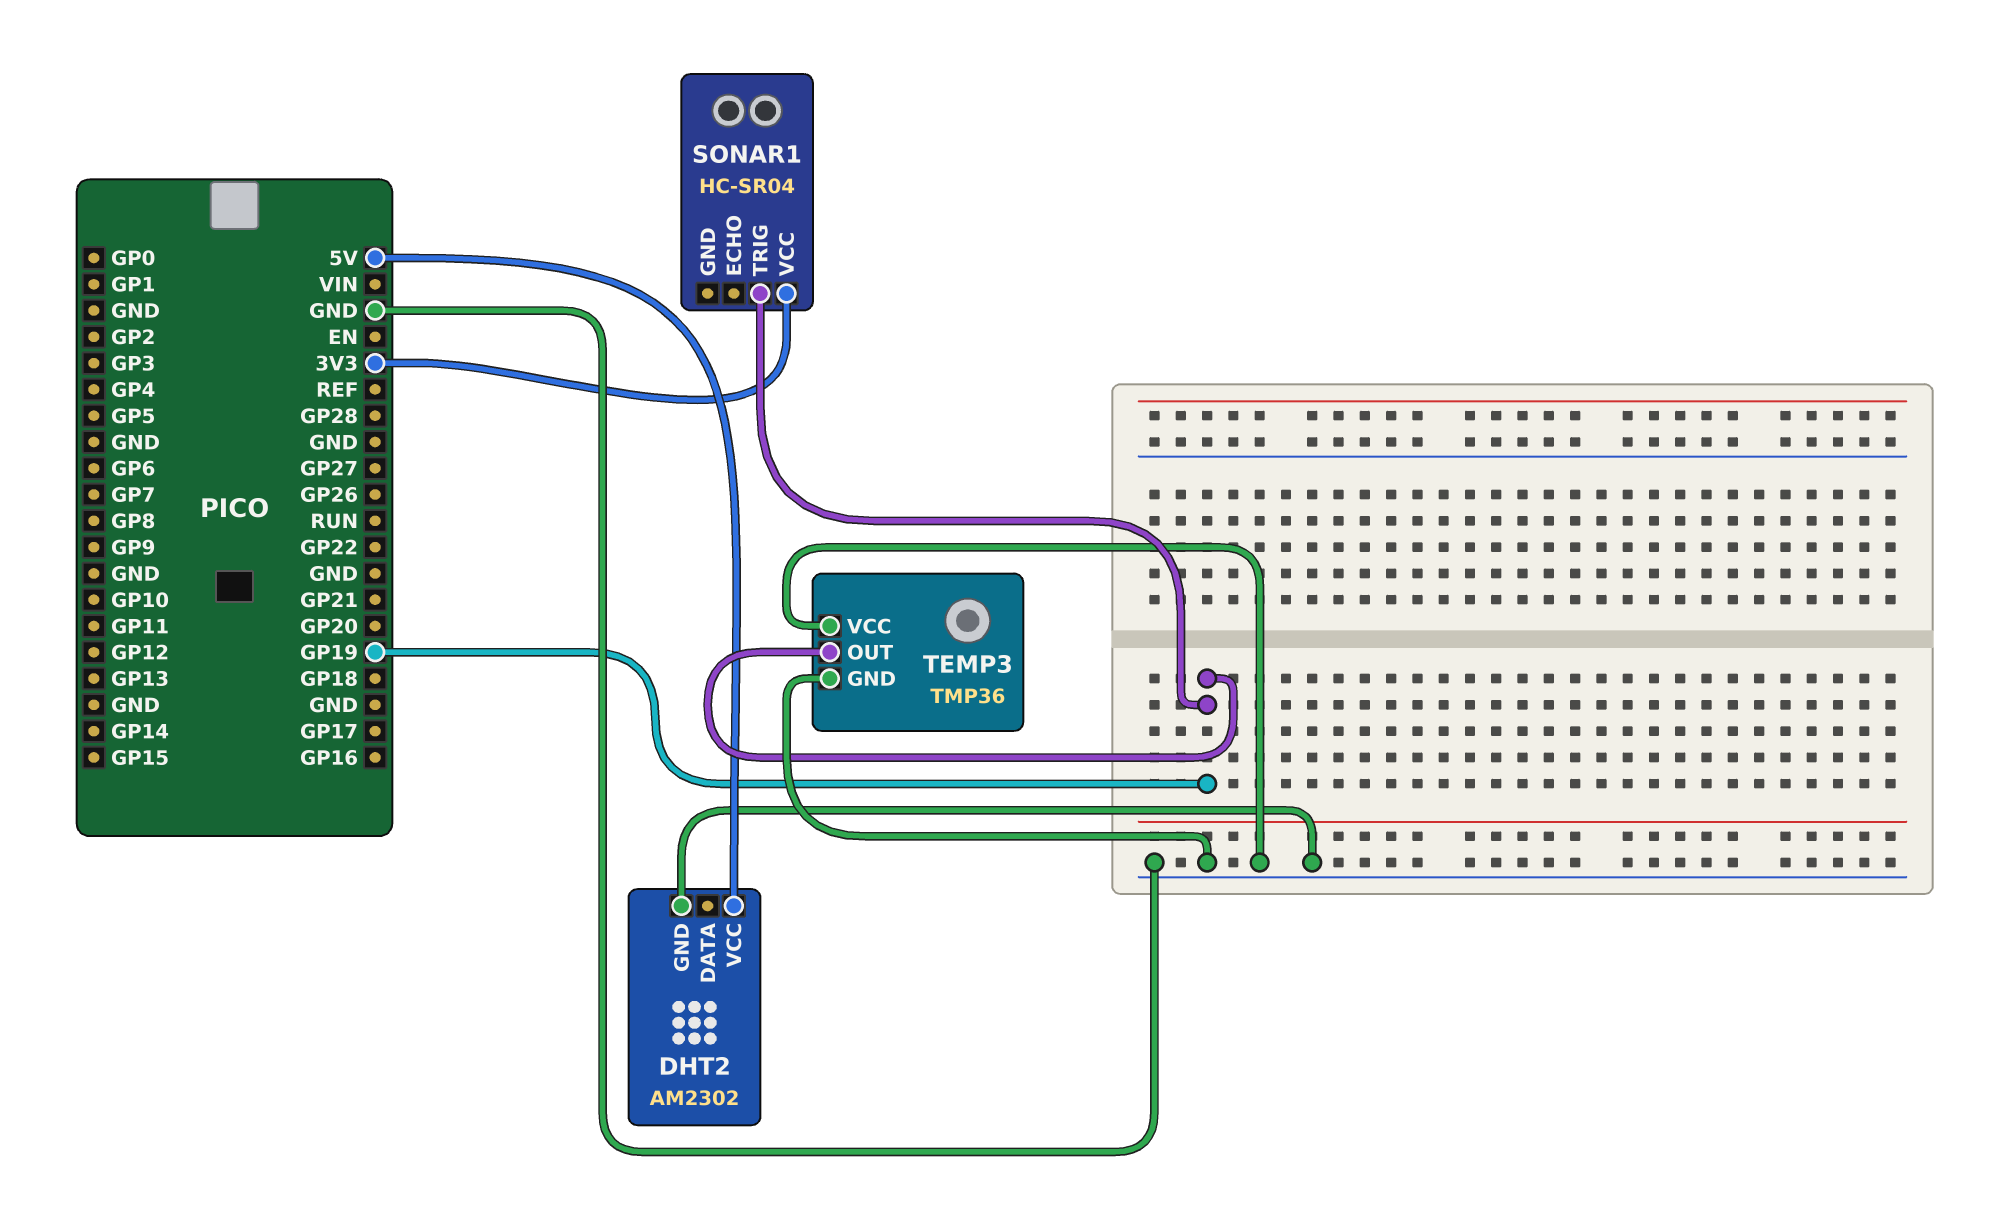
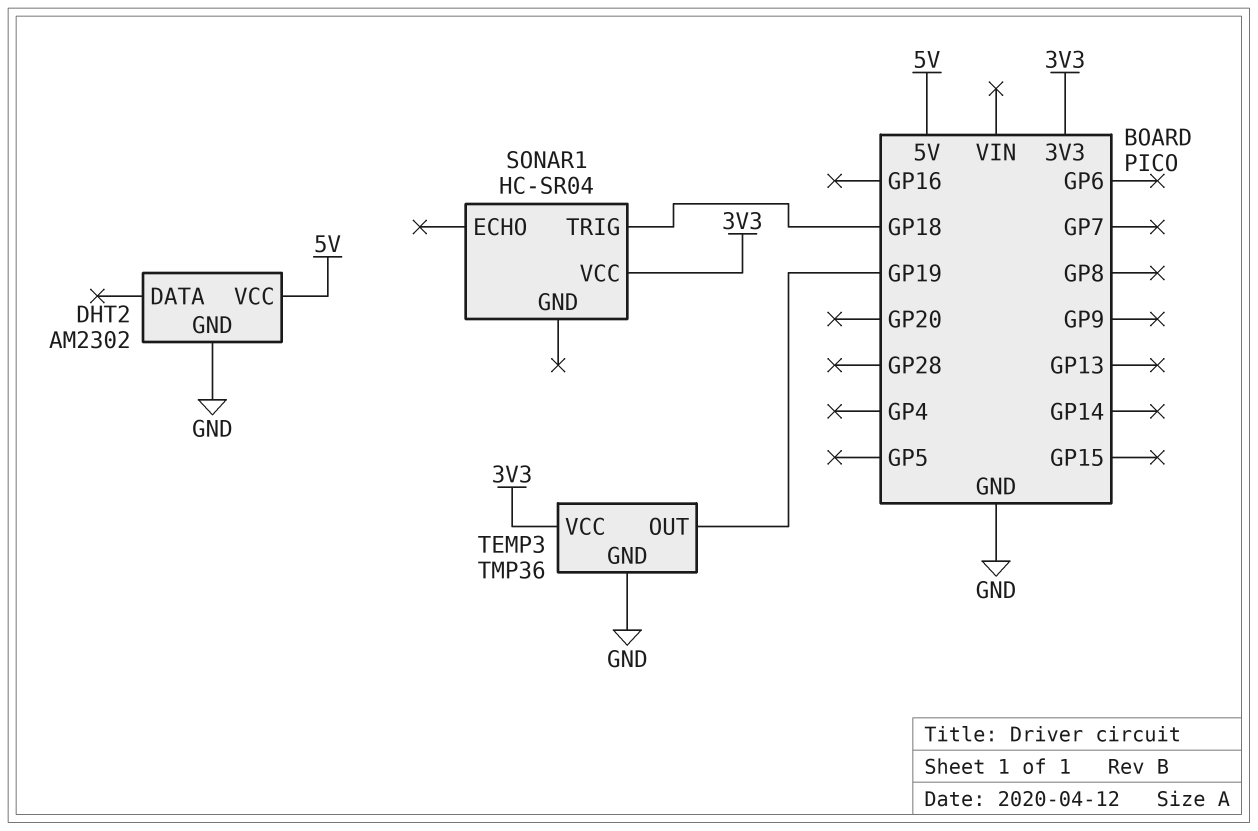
SONAR1 pin TRIG: GP19 -> GP18
TEMP3 pin VCC: GND -> 3V3

